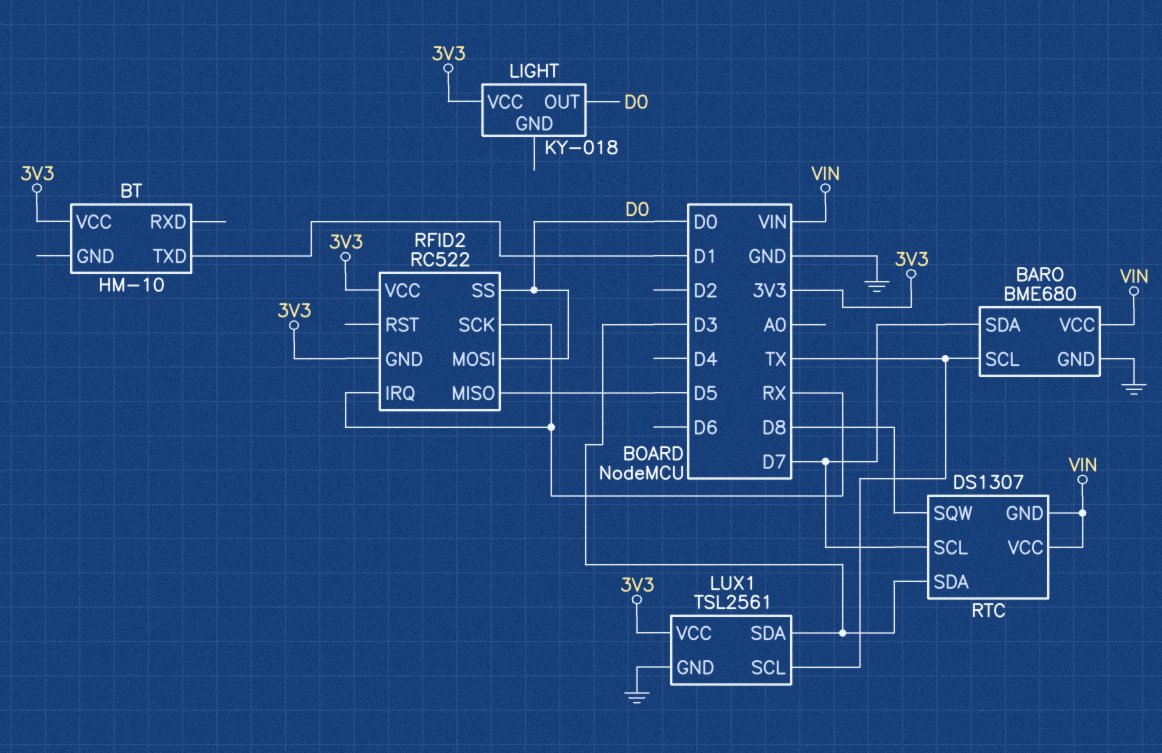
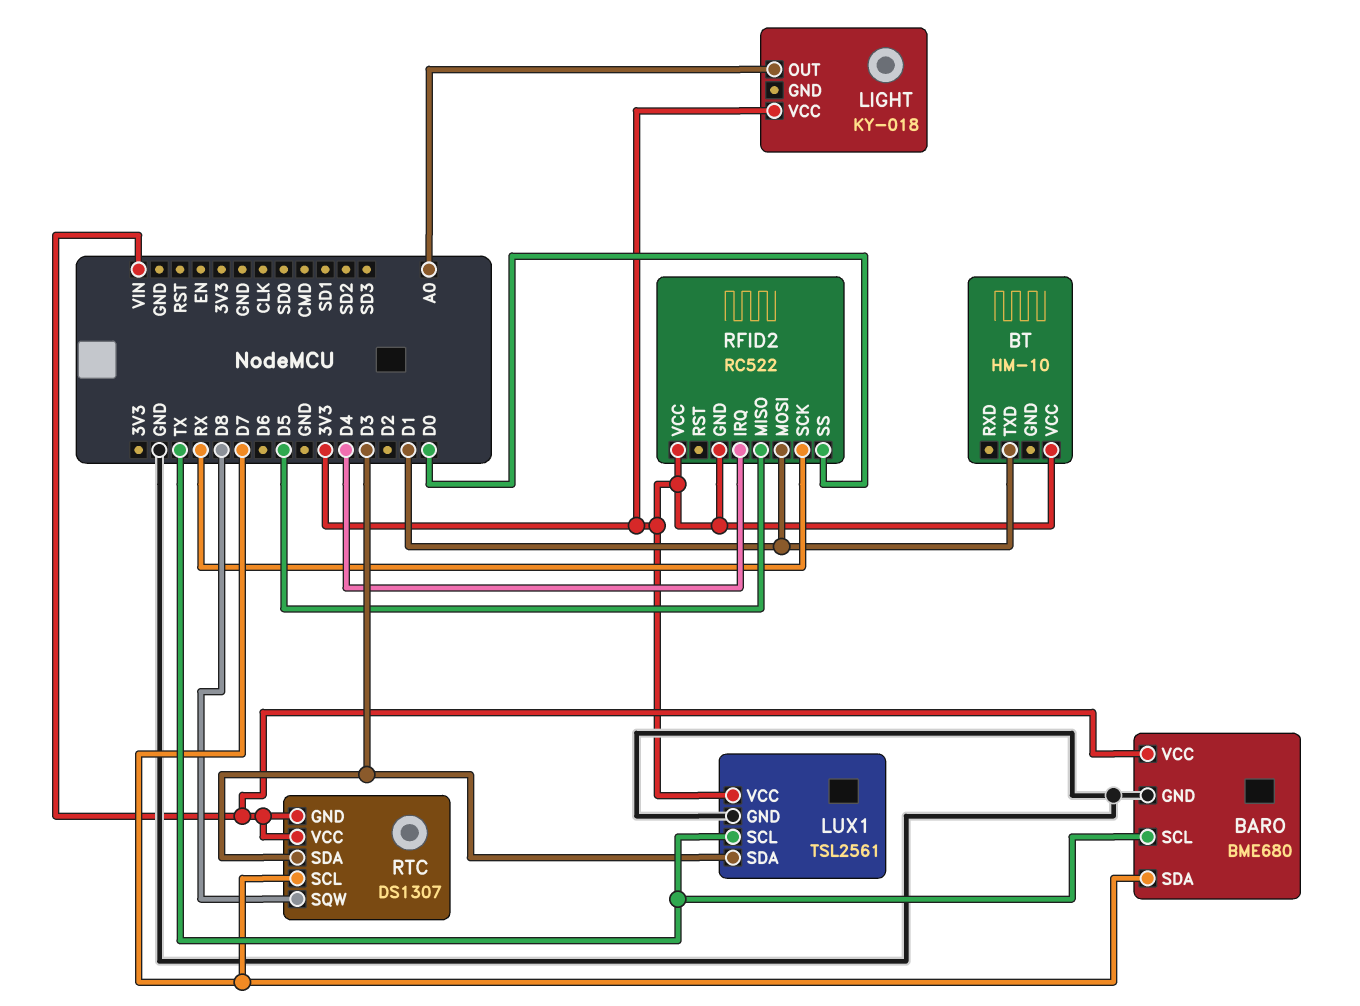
LIGHT pin OUT: D0 -> A0
RFID2 pin IRQ: RX -> D4
RFID2 pin MOSI: D0 -> D1

